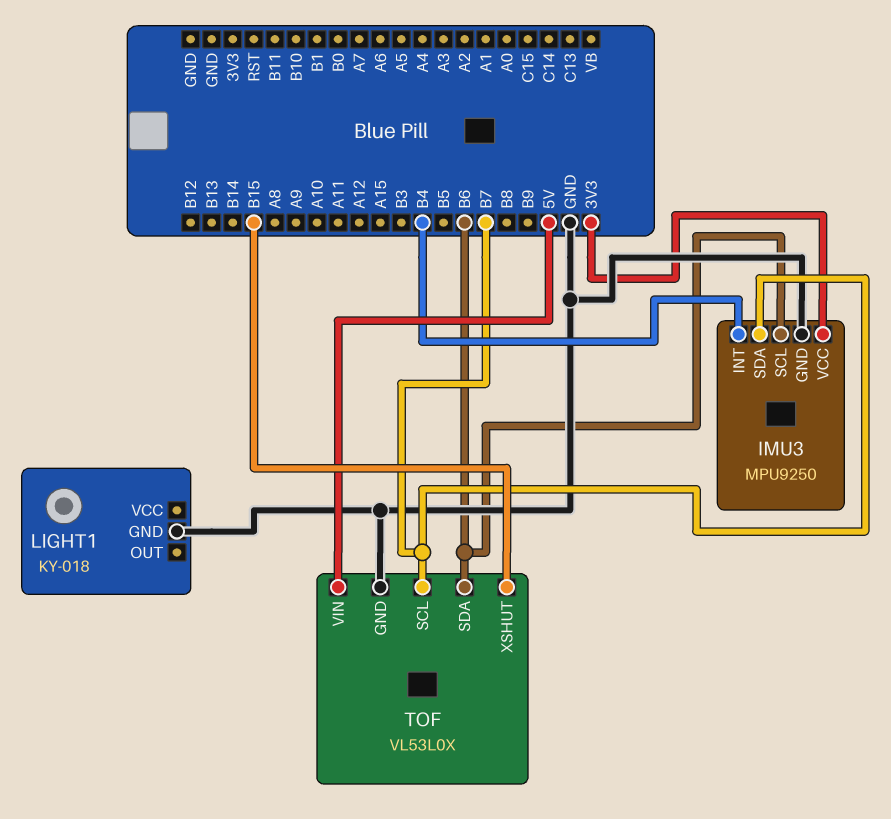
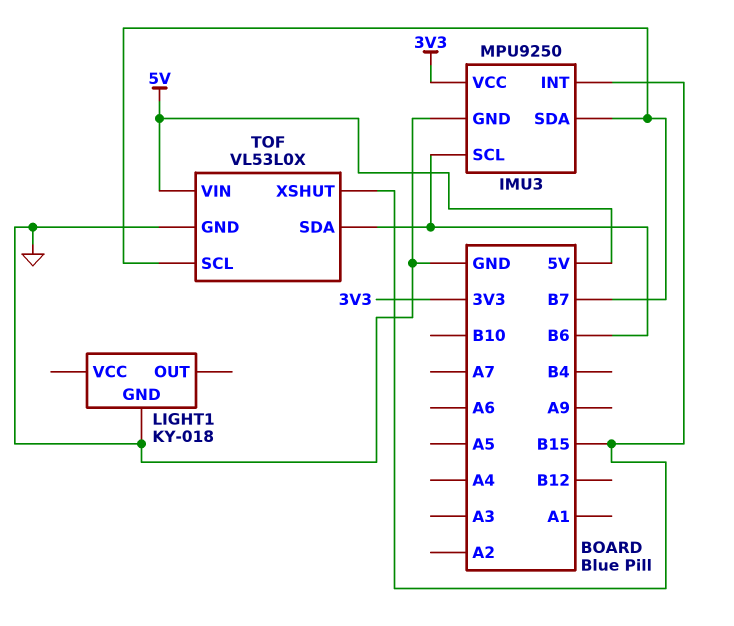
IMU3 pin INT: B4 -> B15

